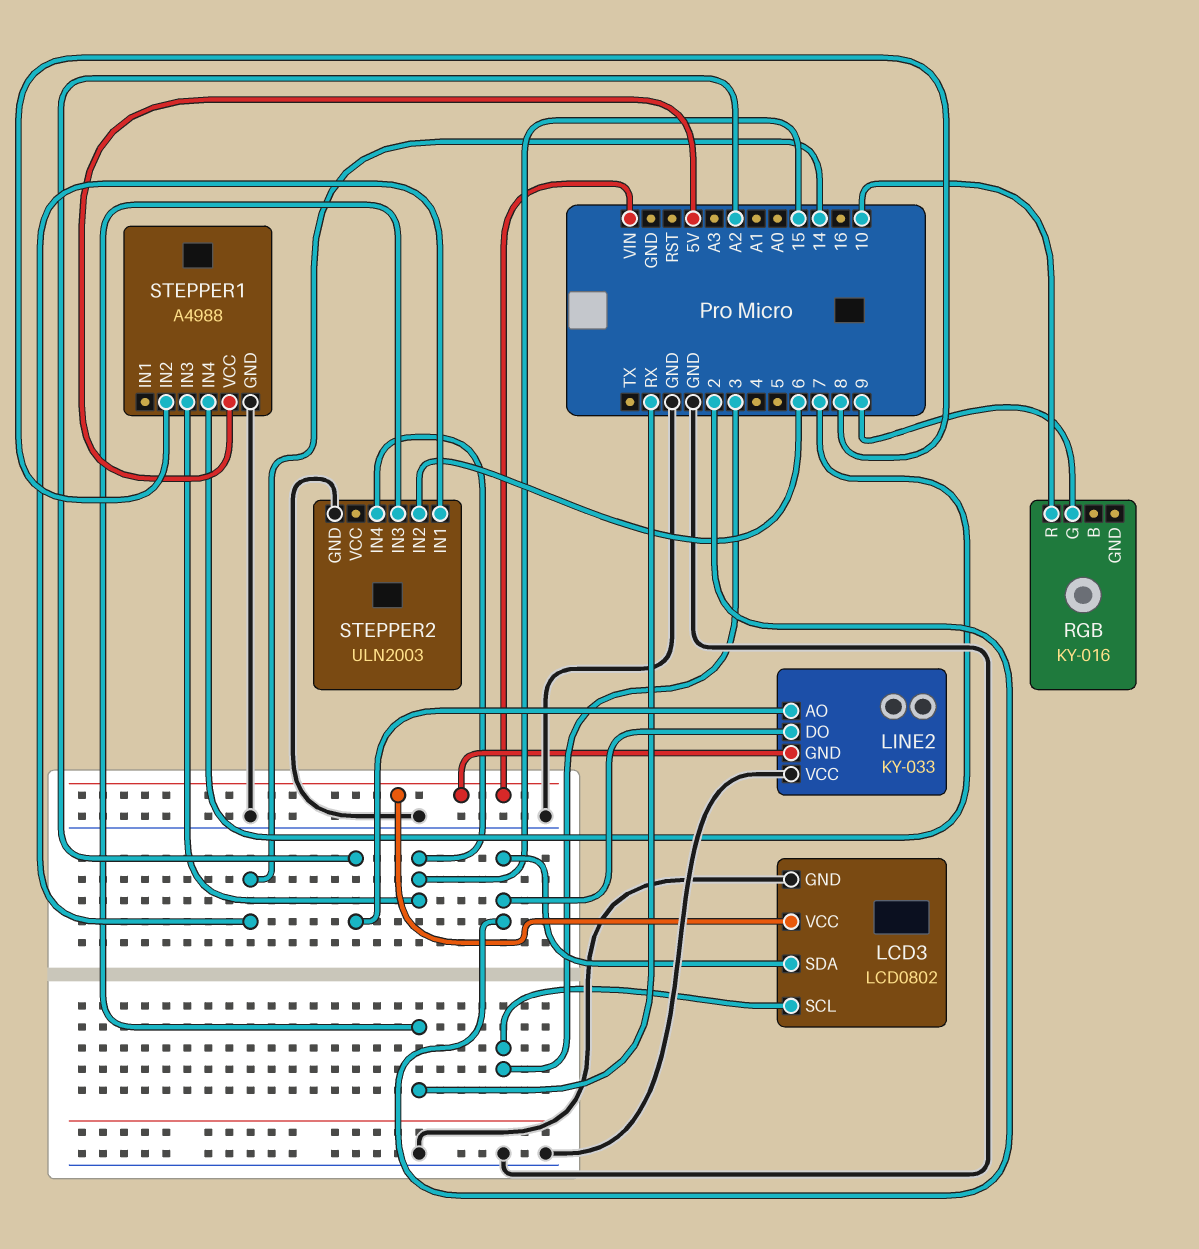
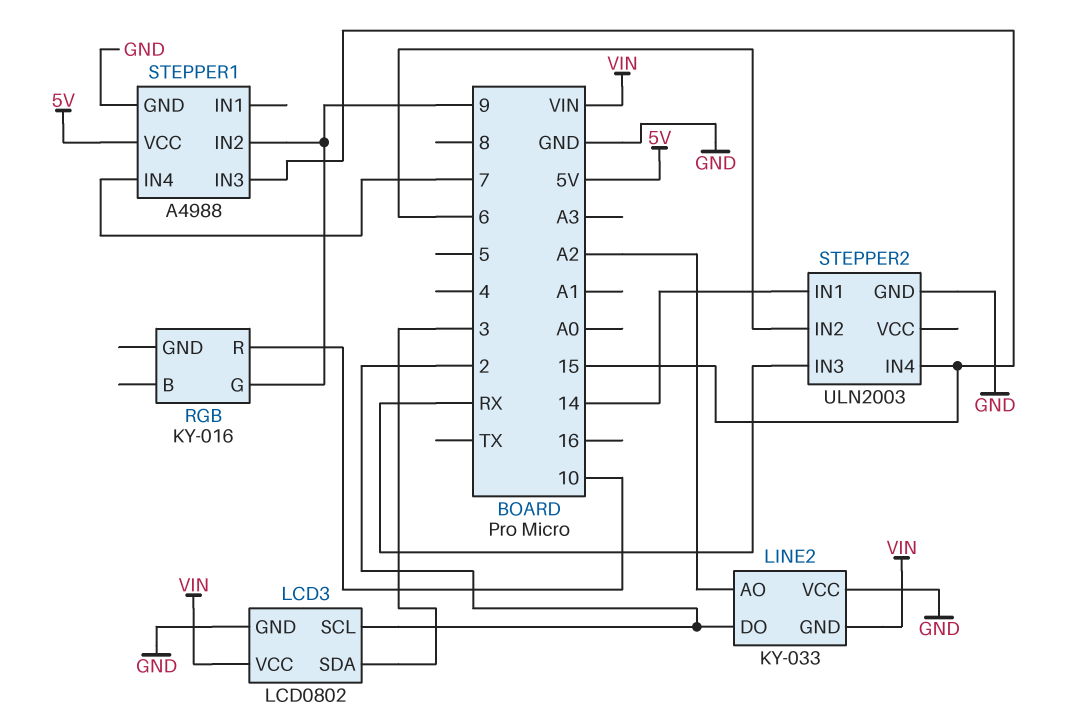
LCD3 pin SCL: 3 -> 2
LCD3 pin SDA: 2 -> 3
STEPPER1 pin IN2: 8 -> 9

